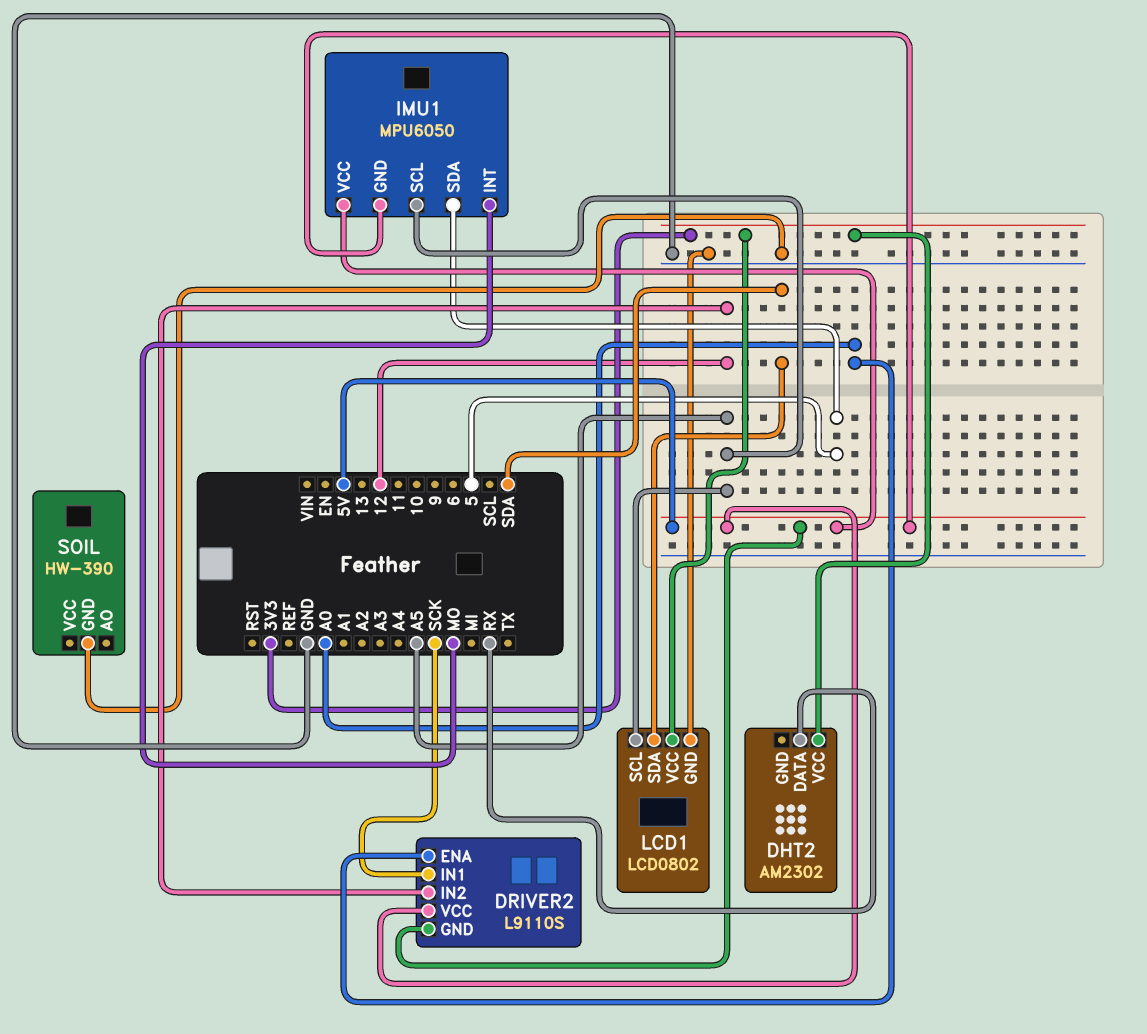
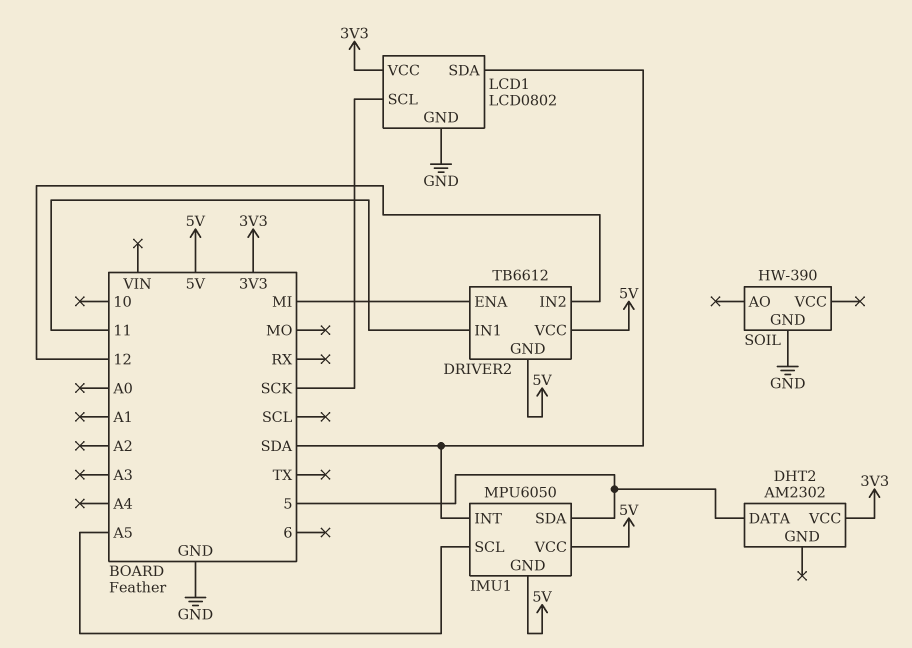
DHT2 pin DATA: RX -> 5
DRIVER2: L9110S -> TB6612
DRIVER2 pin ENA: A0 -> MI
DRIVER2 pin IN1: SCK -> 11
IMU1 pin INT: MO -> SDA
LCD1 pin SCL: A5 -> SCK

